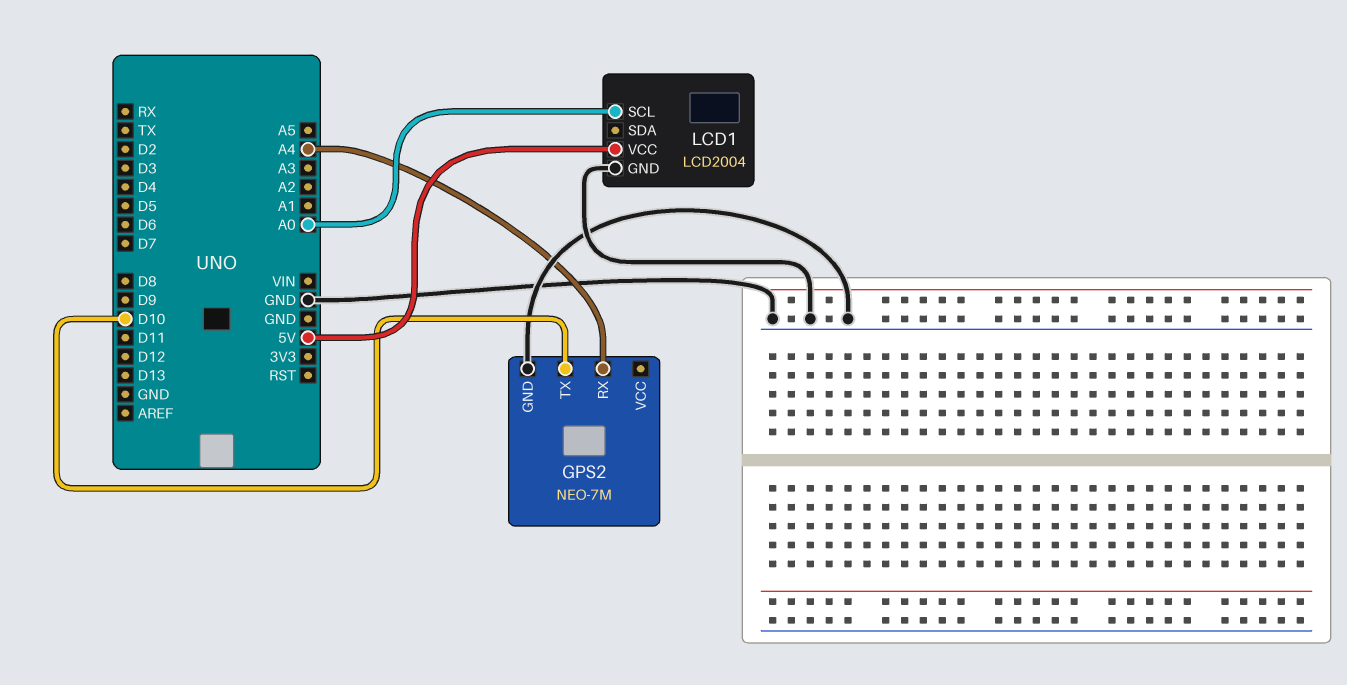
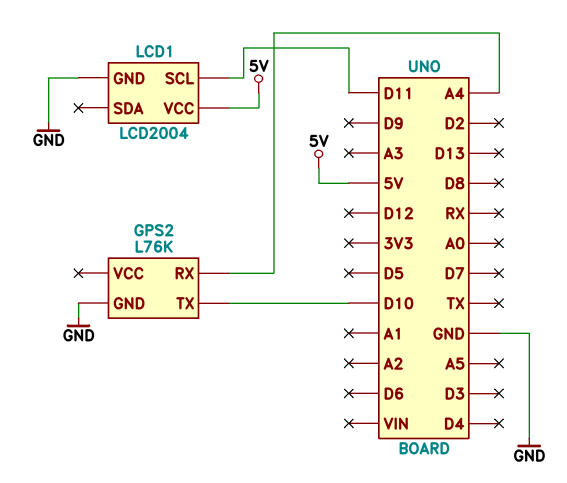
GPS2: NEO-7M -> L76K
LCD1 pin SCL: A0 -> D11

